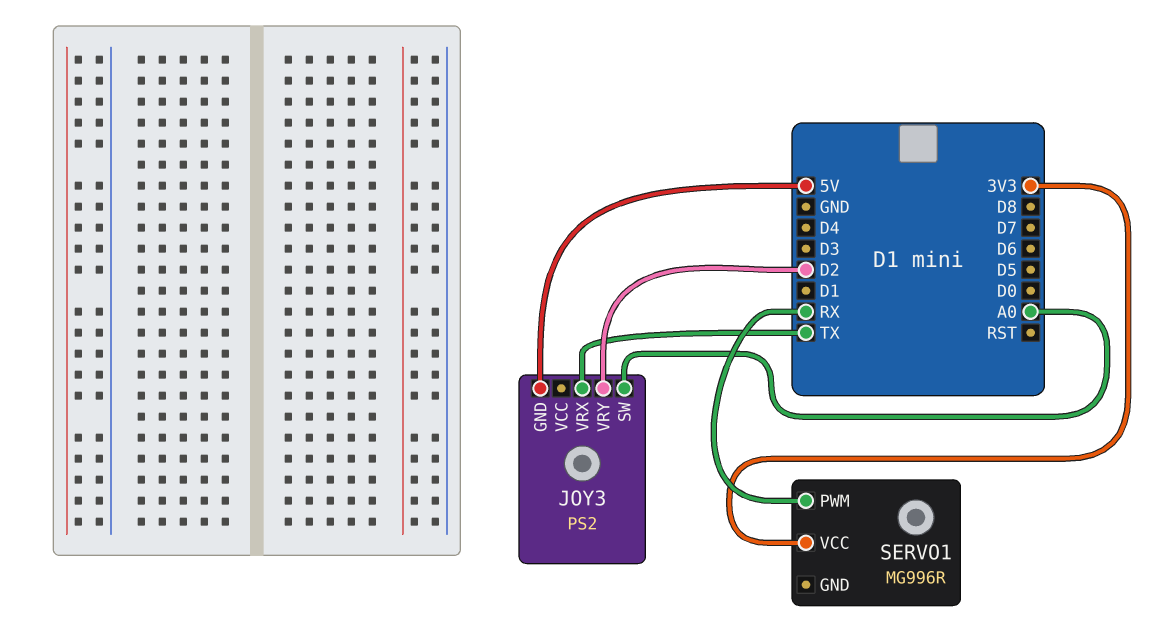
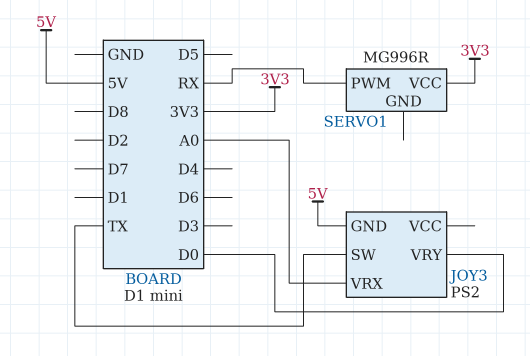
JOY3 pin SW: A0 -> TX
JOY3 pin VRX: TX -> A0
JOY3 pin VRY: D2 -> D0

